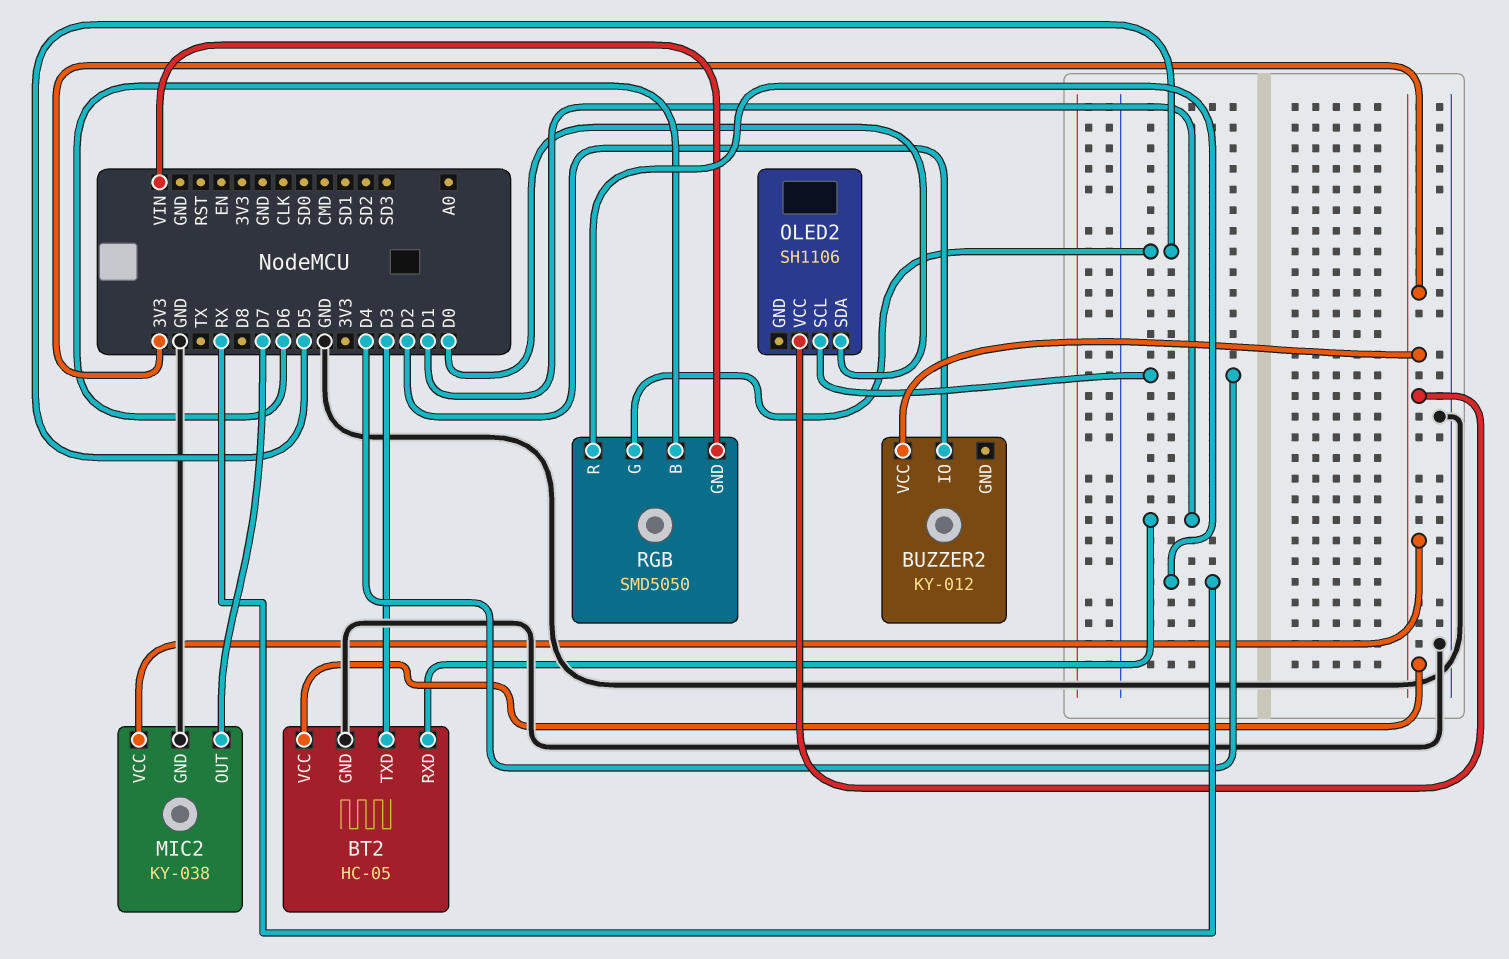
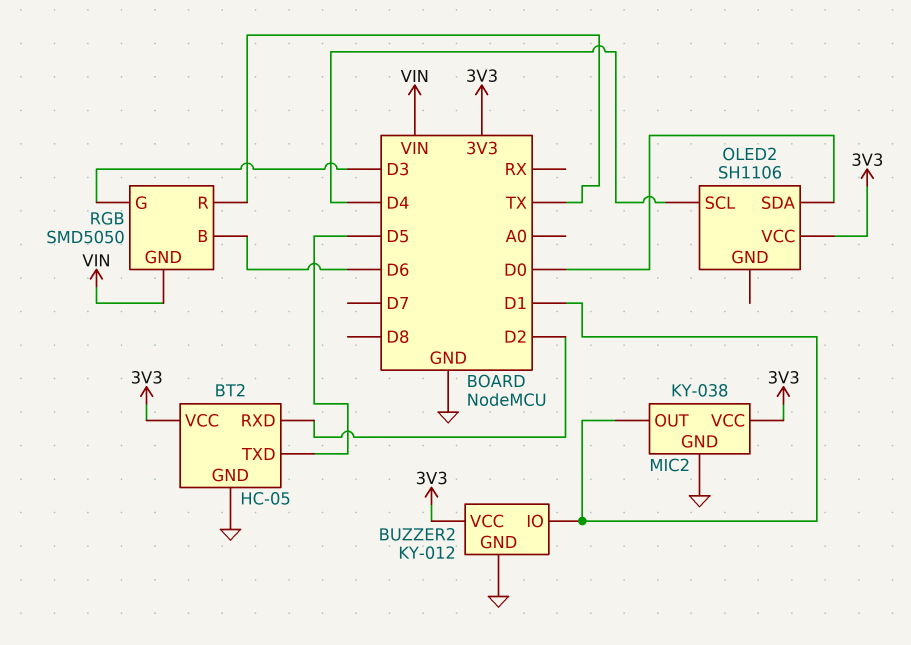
BT2 pin RXD: D1 -> D2
BT2 pin TXD: D3 -> D5
BUZZER2 pin GND: none -> GND
BUZZER2 pin IO: D2 -> D1
MIC2 pin OUT: D7 -> D1
RGB pin G: D5 -> D3
RGB pin R: RX -> TX

